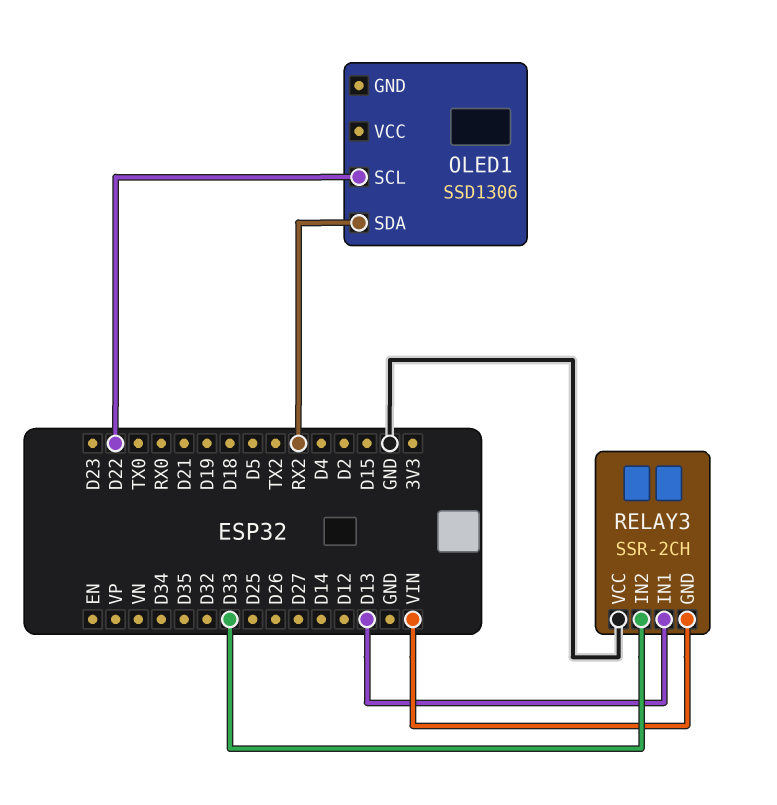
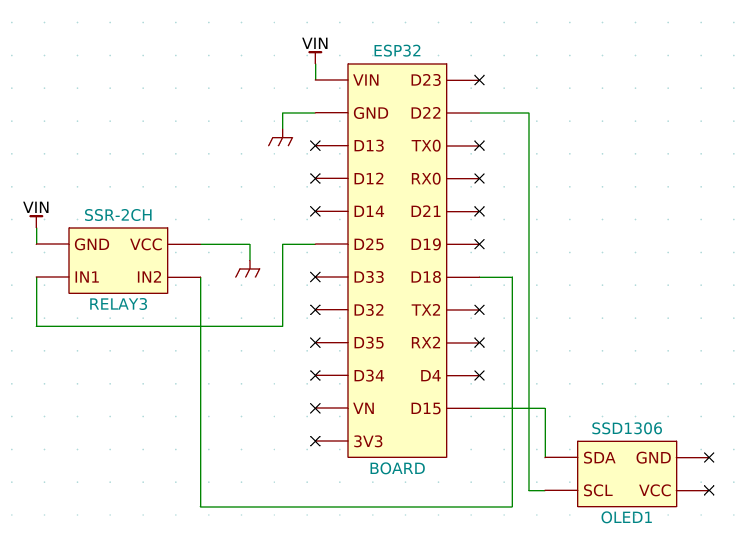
OLED1 pin SDA: RX2 -> D15
RELAY3 pin IN1: D13 -> D25
RELAY3 pin IN2: D33 -> D18

